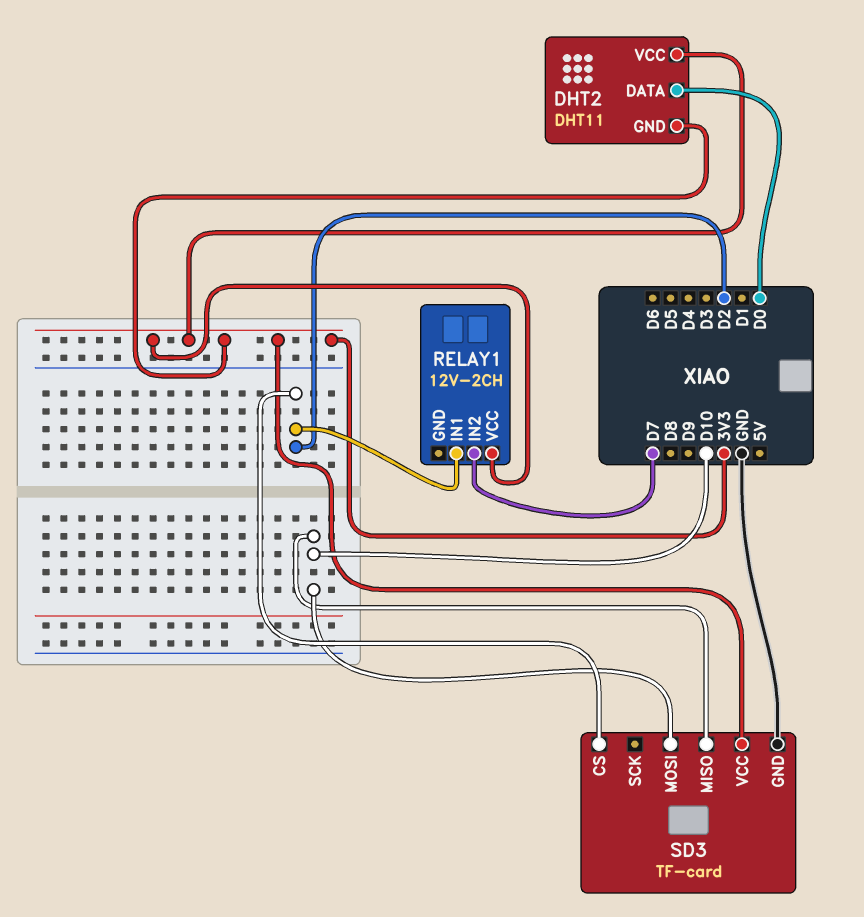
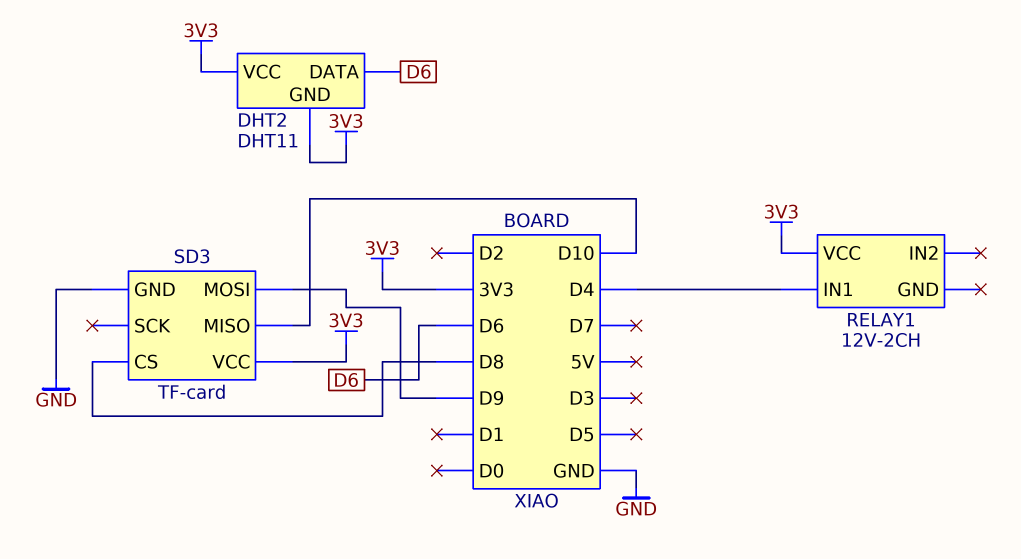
DHT2 pin DATA: D0 -> D6
RELAY1 pin IN1: D2 -> D4
RELAY1 pin IN2: D7 -> none
SD3 pin CS: D2 -> D8
SD3 pin MOSI: D10 -> D9

